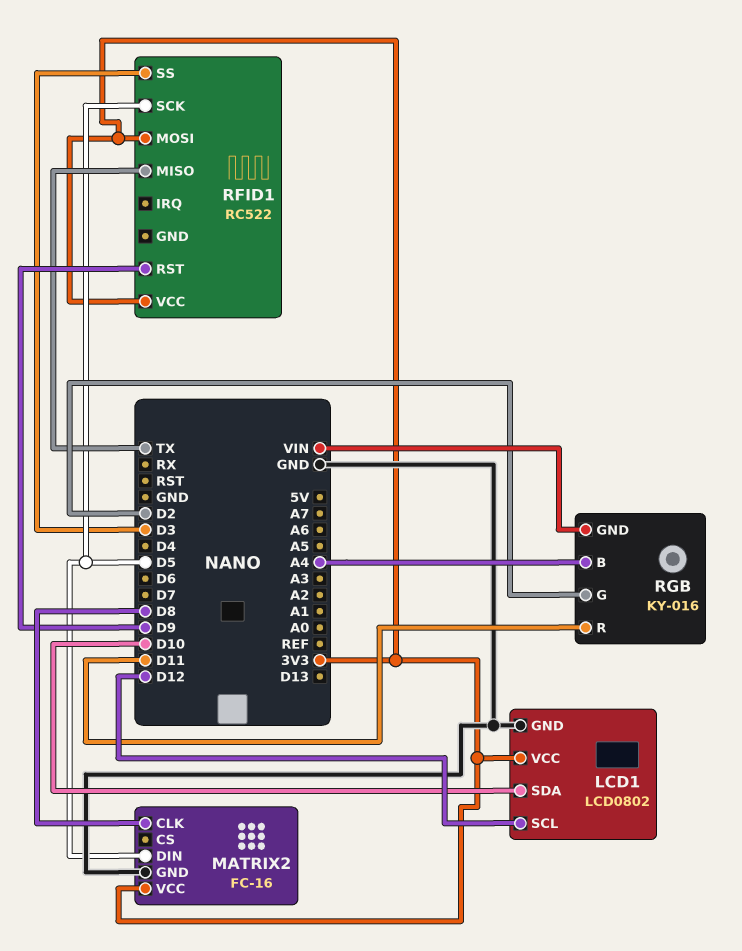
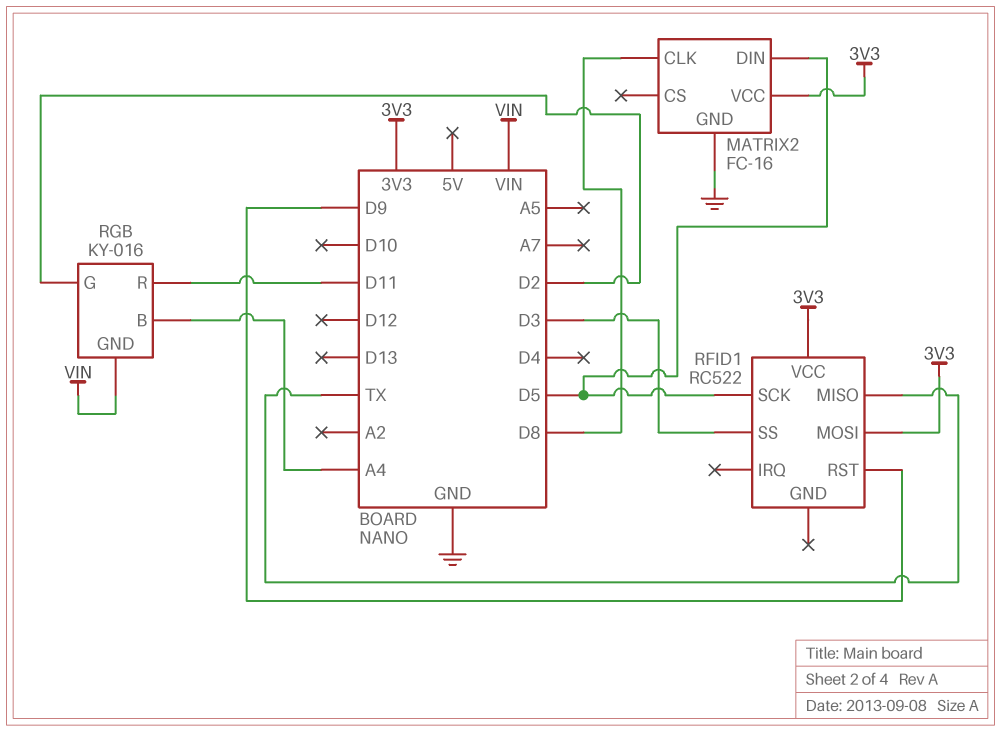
LCD1: LCD0802 -> none
LCD1 pin GND: GND -> none
LCD1 pin SCL: D12 -> none
LCD1 pin SDA: D10 -> none
LCD1 pin VCC: 3V3 -> none

